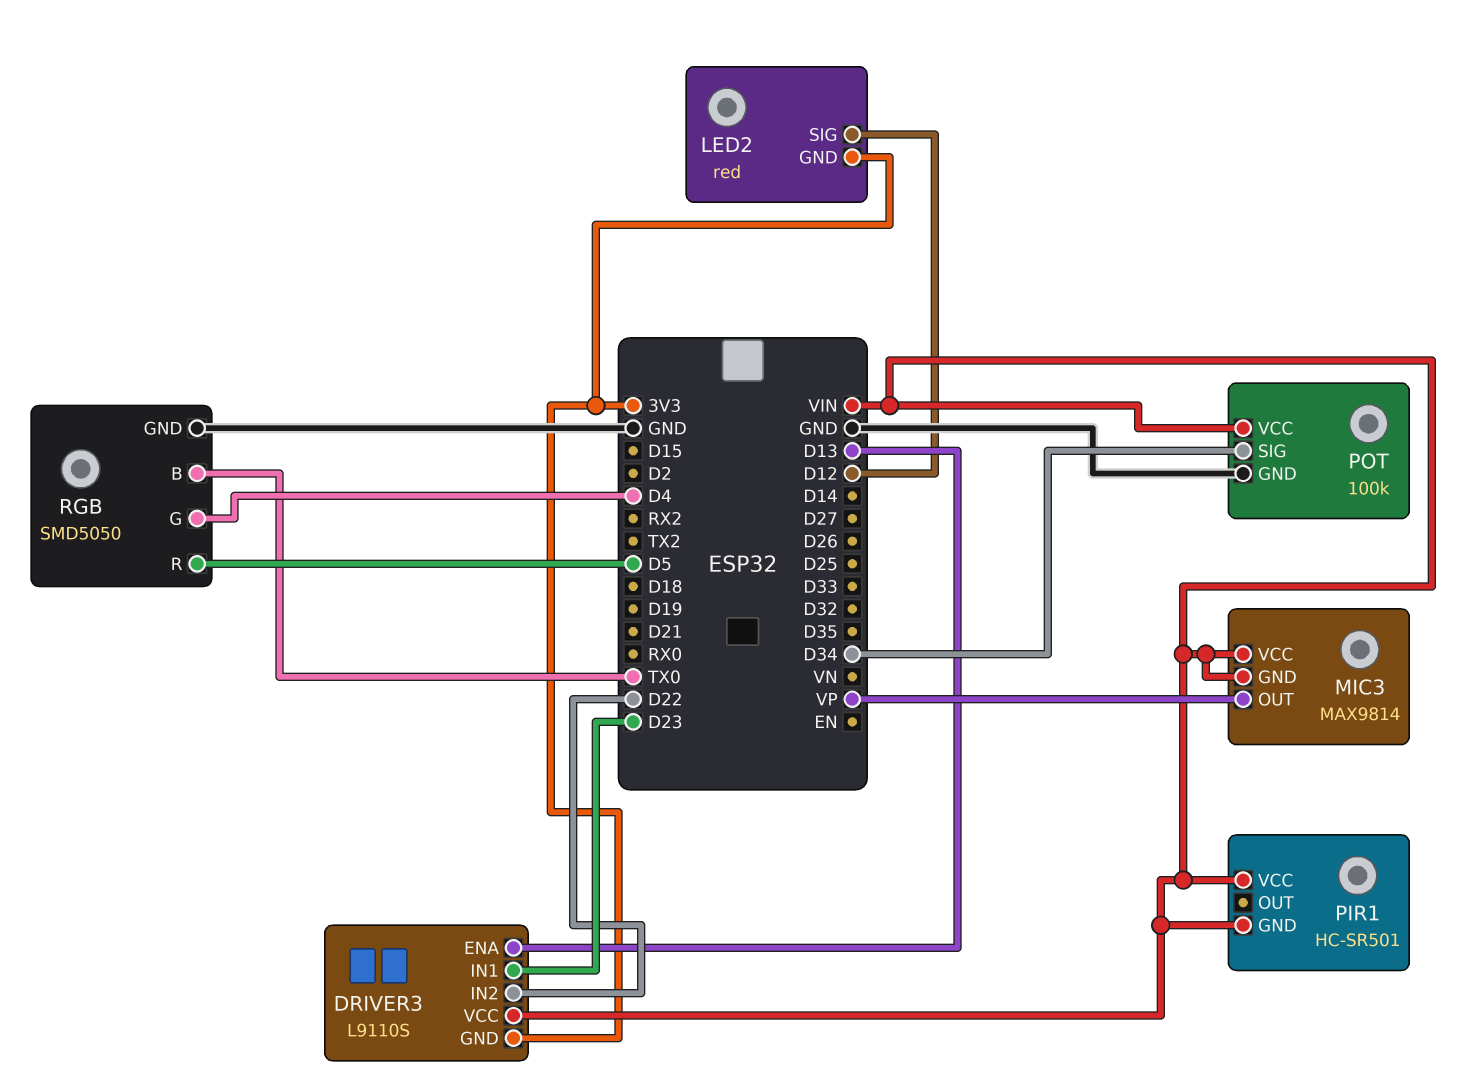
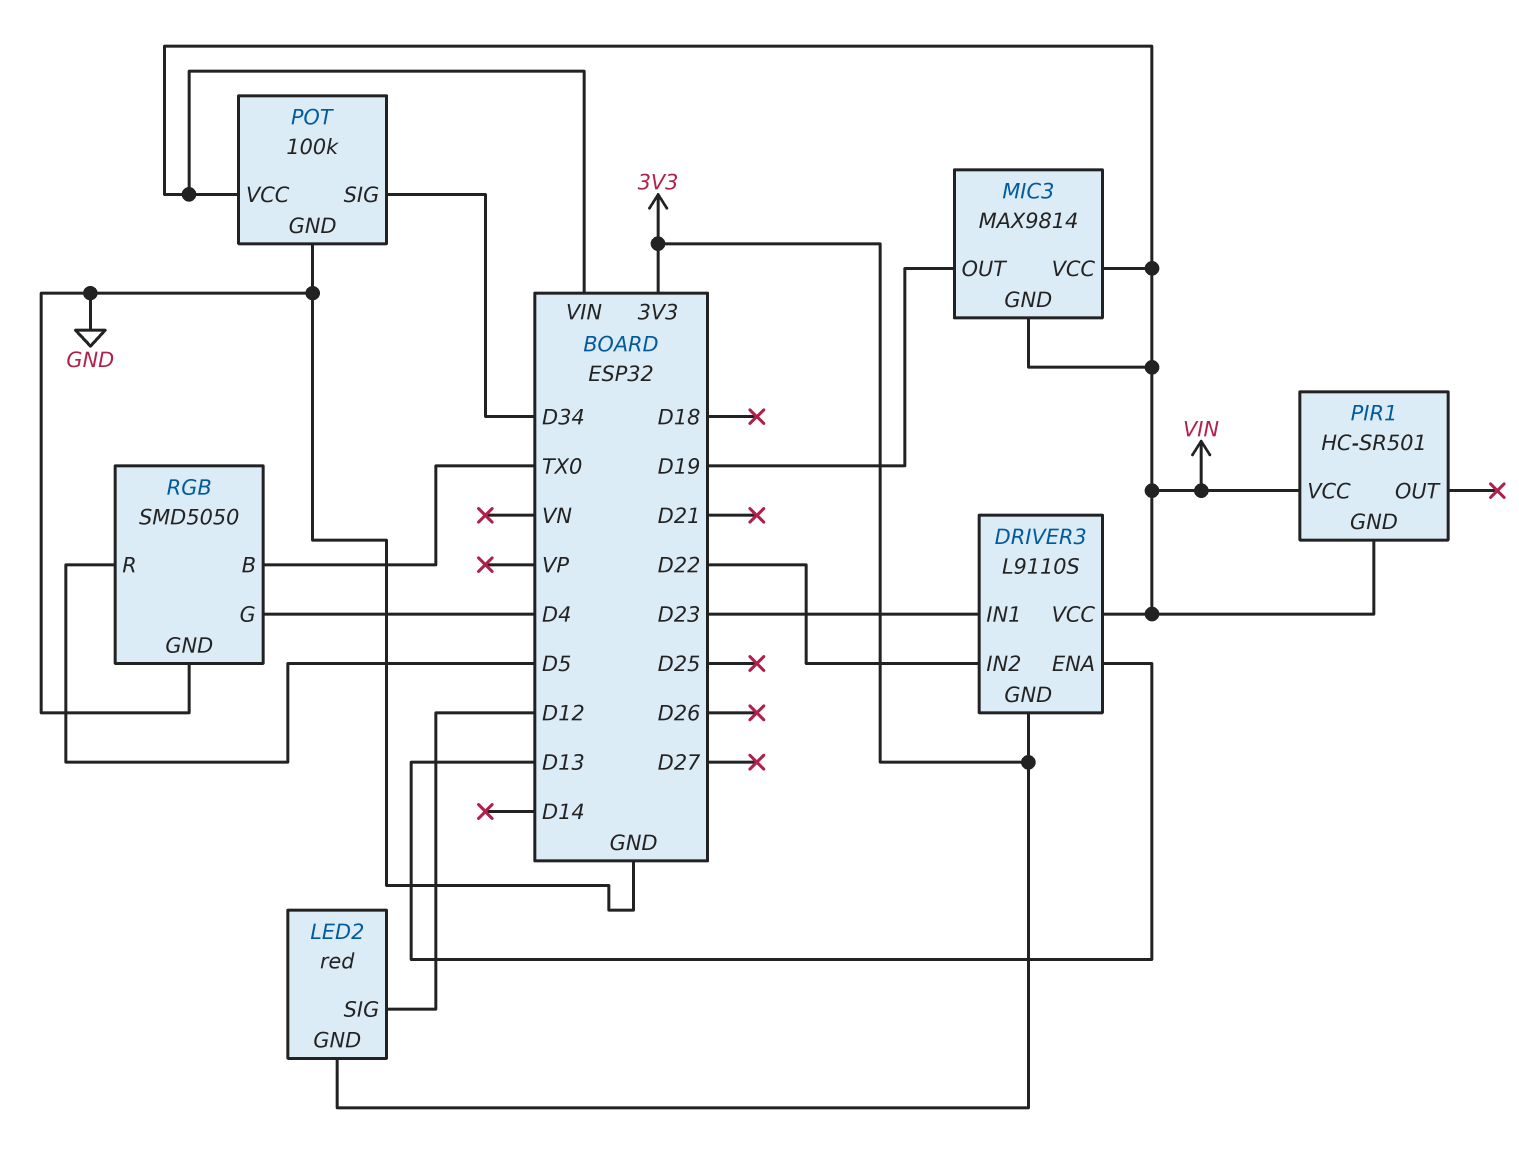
MIC3 pin OUT: VP -> D19

